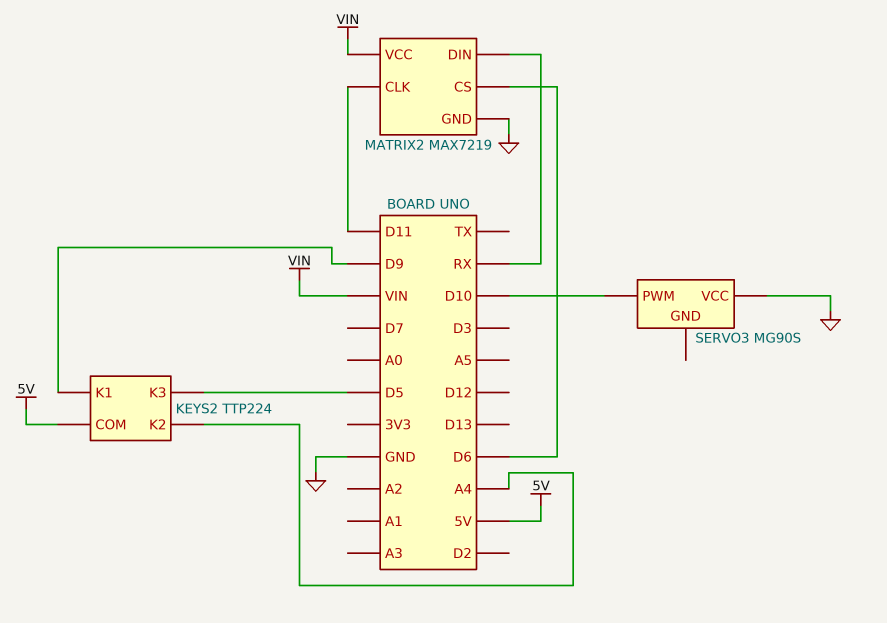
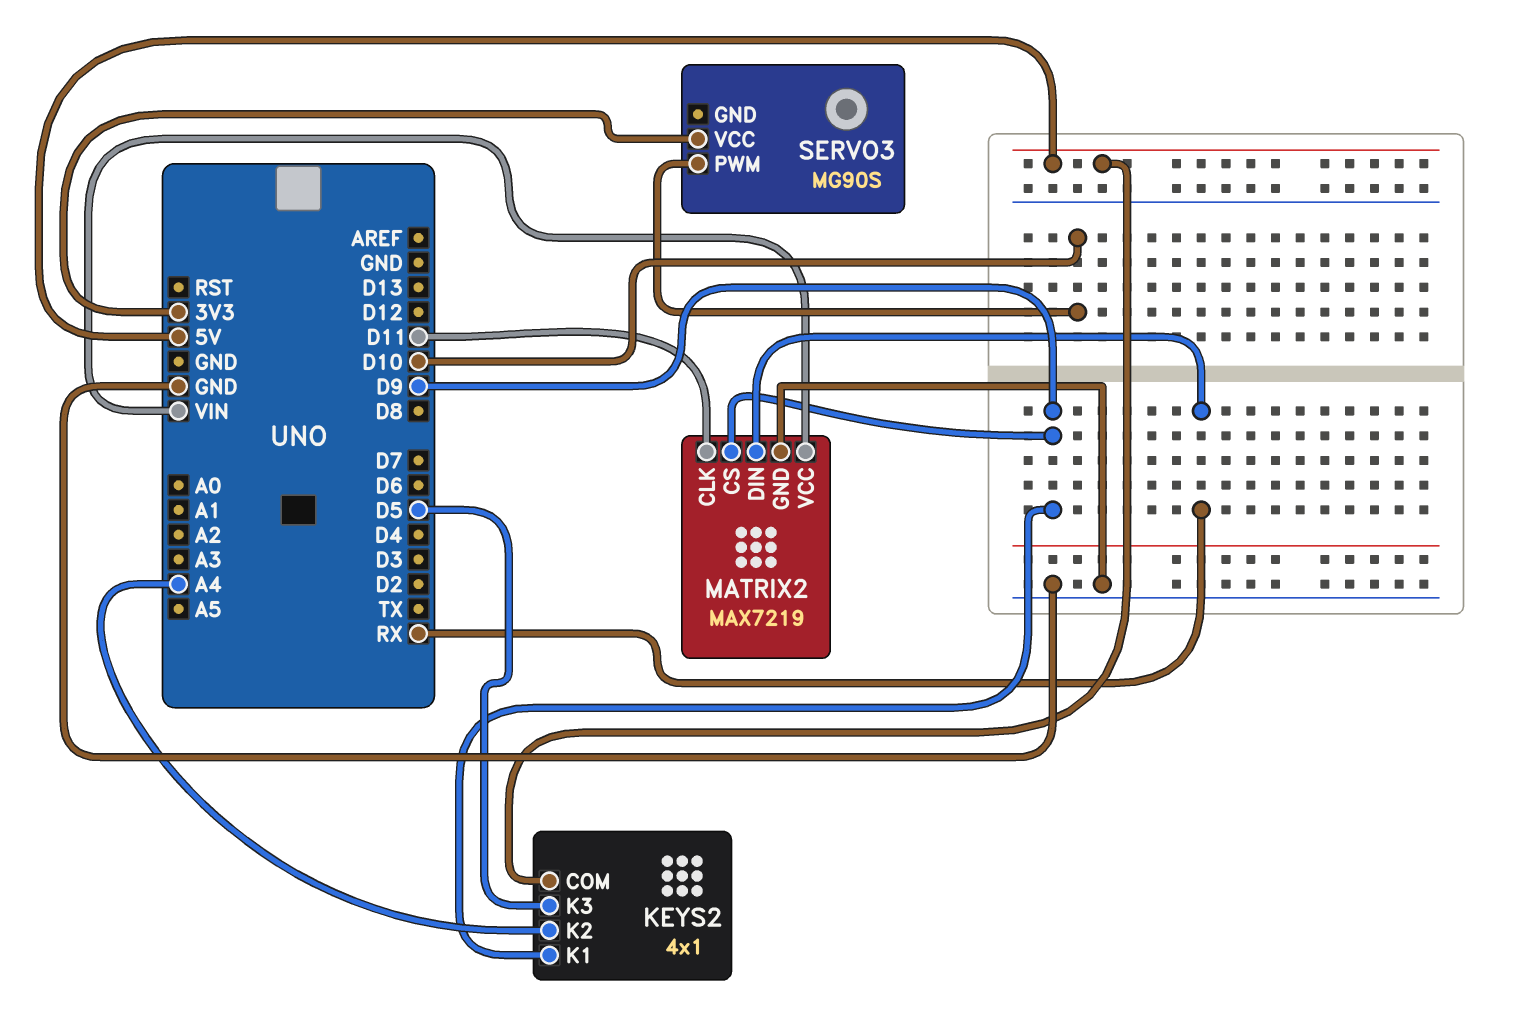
KEYS2: TTP224 -> 4x1
MATRIX2 pin CS: D6 -> D9
SERVO3 pin VCC: GND -> 3V3

